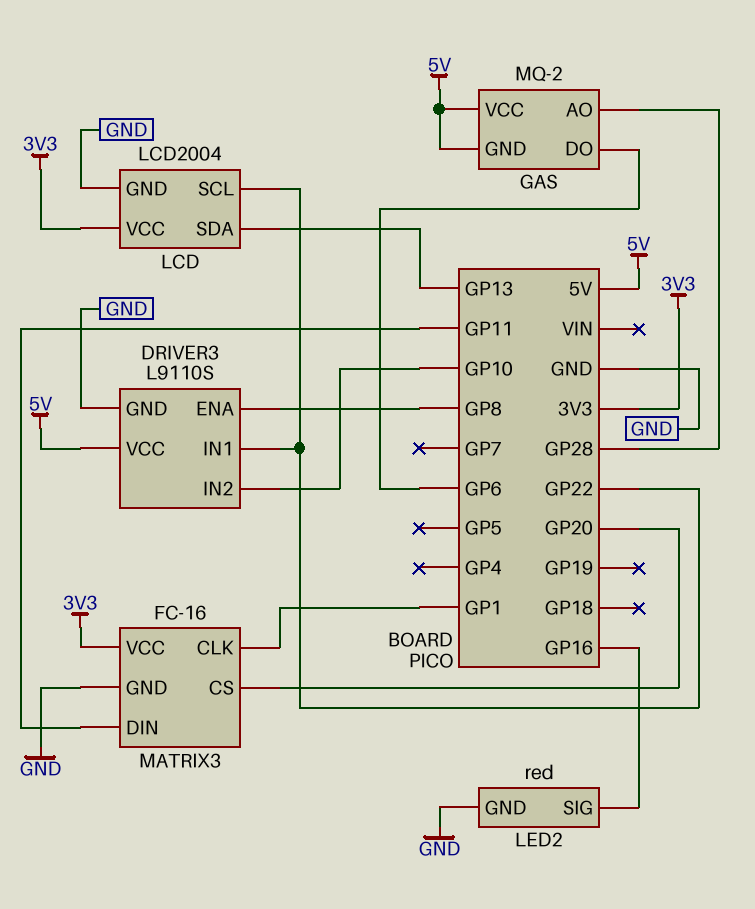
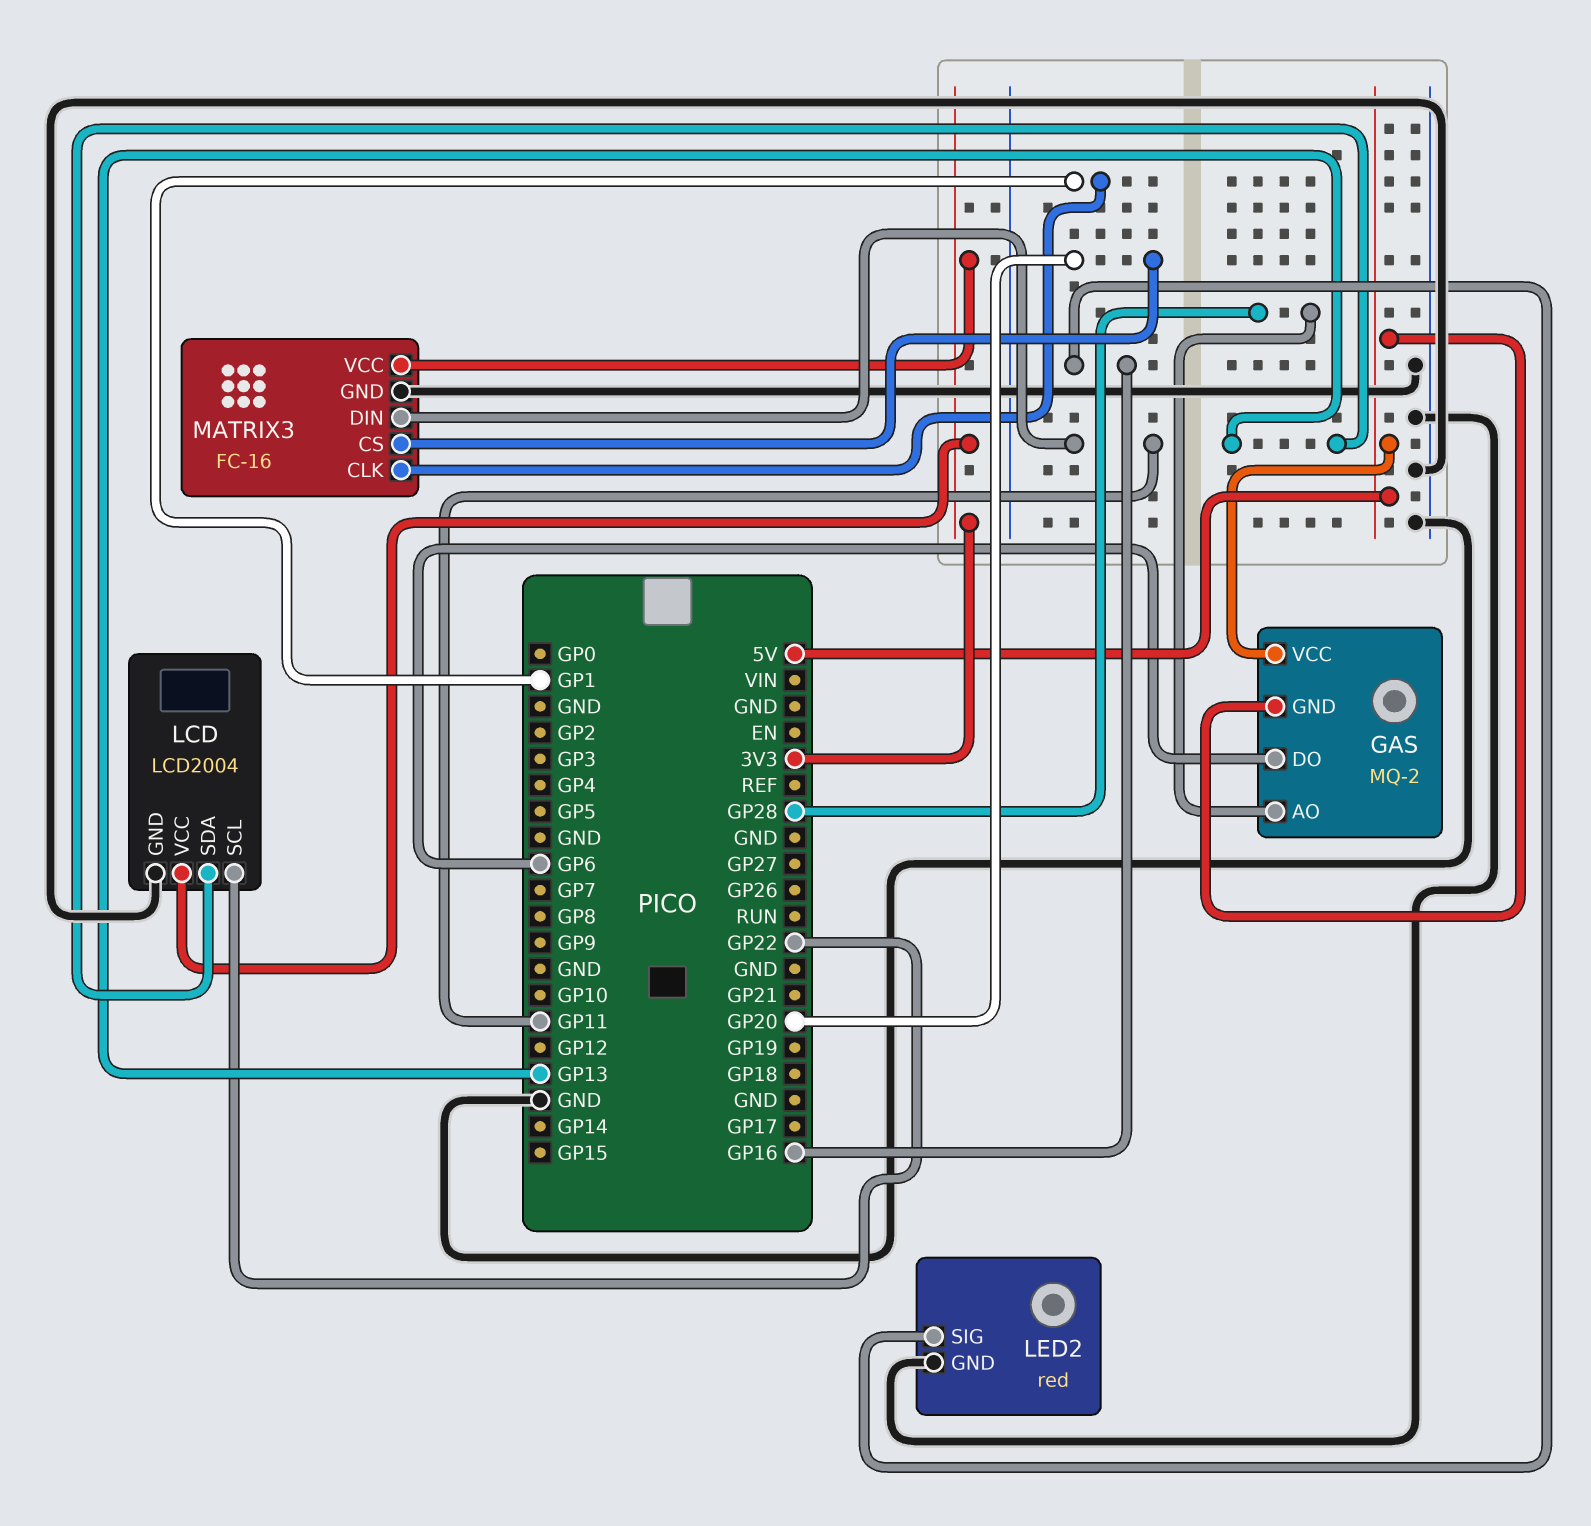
DRIVER3: L9110S -> none
DRIVER3 pin ENA: GP8 -> none
DRIVER3 pin GND: GND -> none
DRIVER3 pin IN1: GP22 -> none
DRIVER3 pin IN2: GP10 -> none
DRIVER3 pin VCC: 5V -> none

